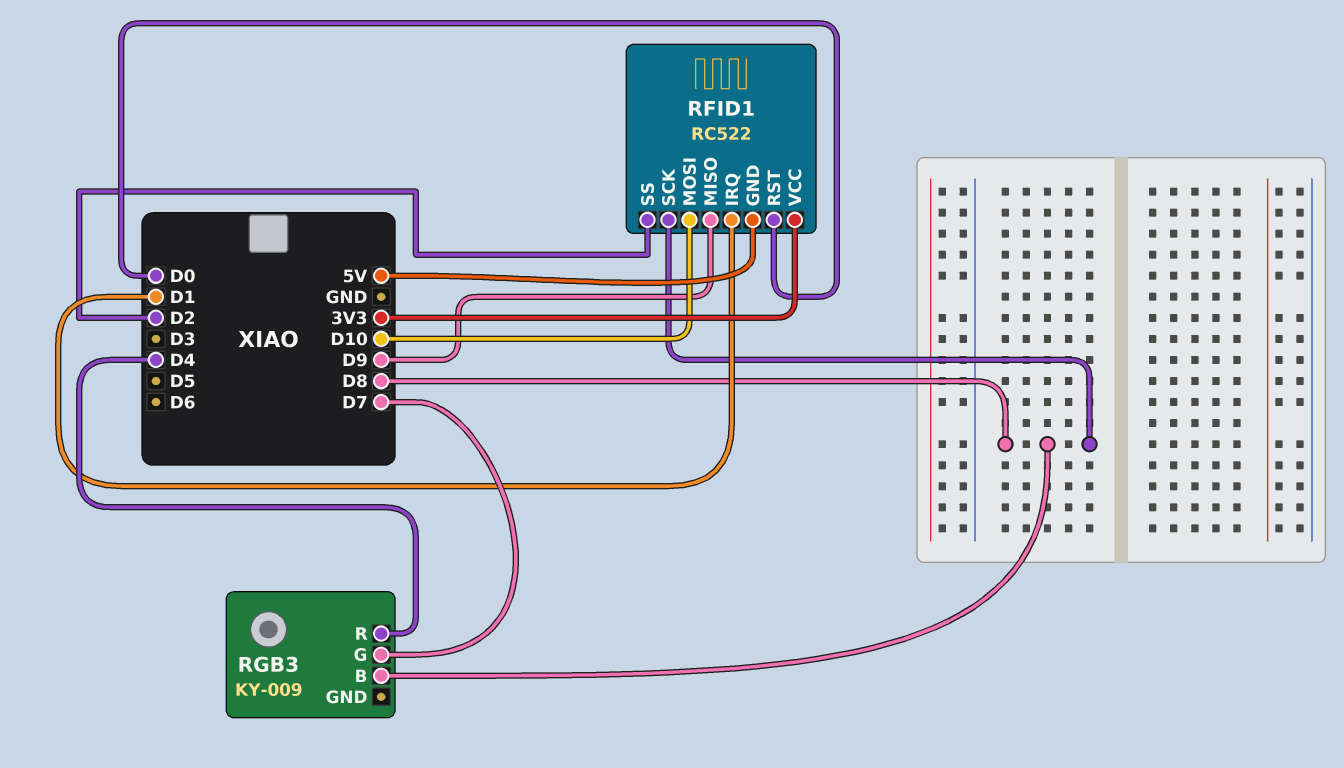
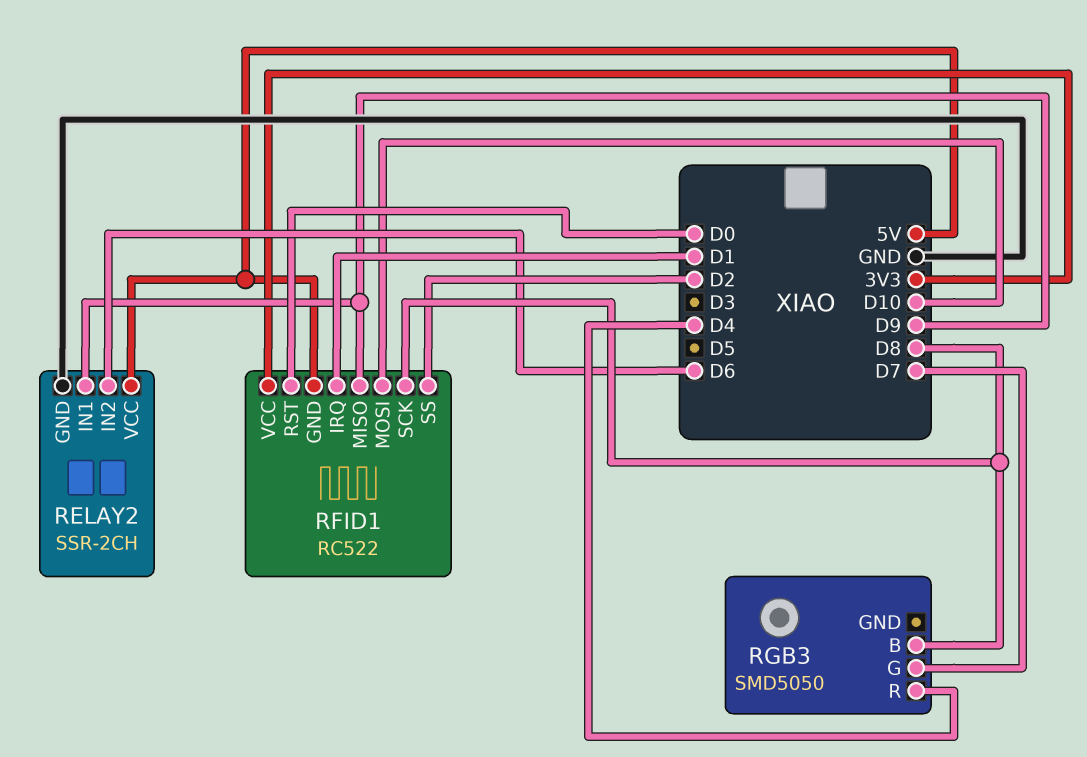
RELAY2: none -> SSR-2CH
RELAY2 pin GND: none -> GND
RELAY2 pin IN1: none -> D9
RELAY2 pin IN2: none -> D6
RELAY2 pin VCC: none -> 5V
RGB3: KY-009 -> SMD5050

